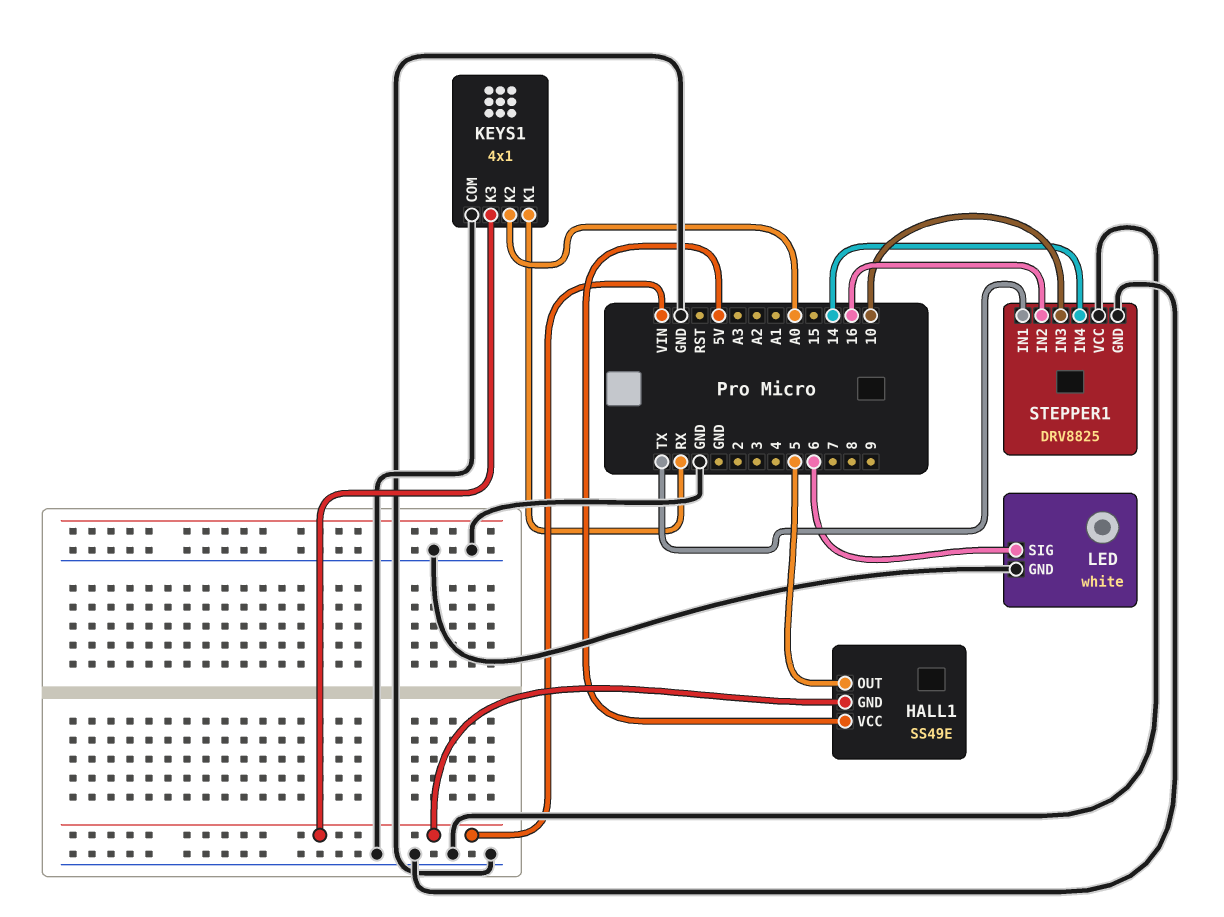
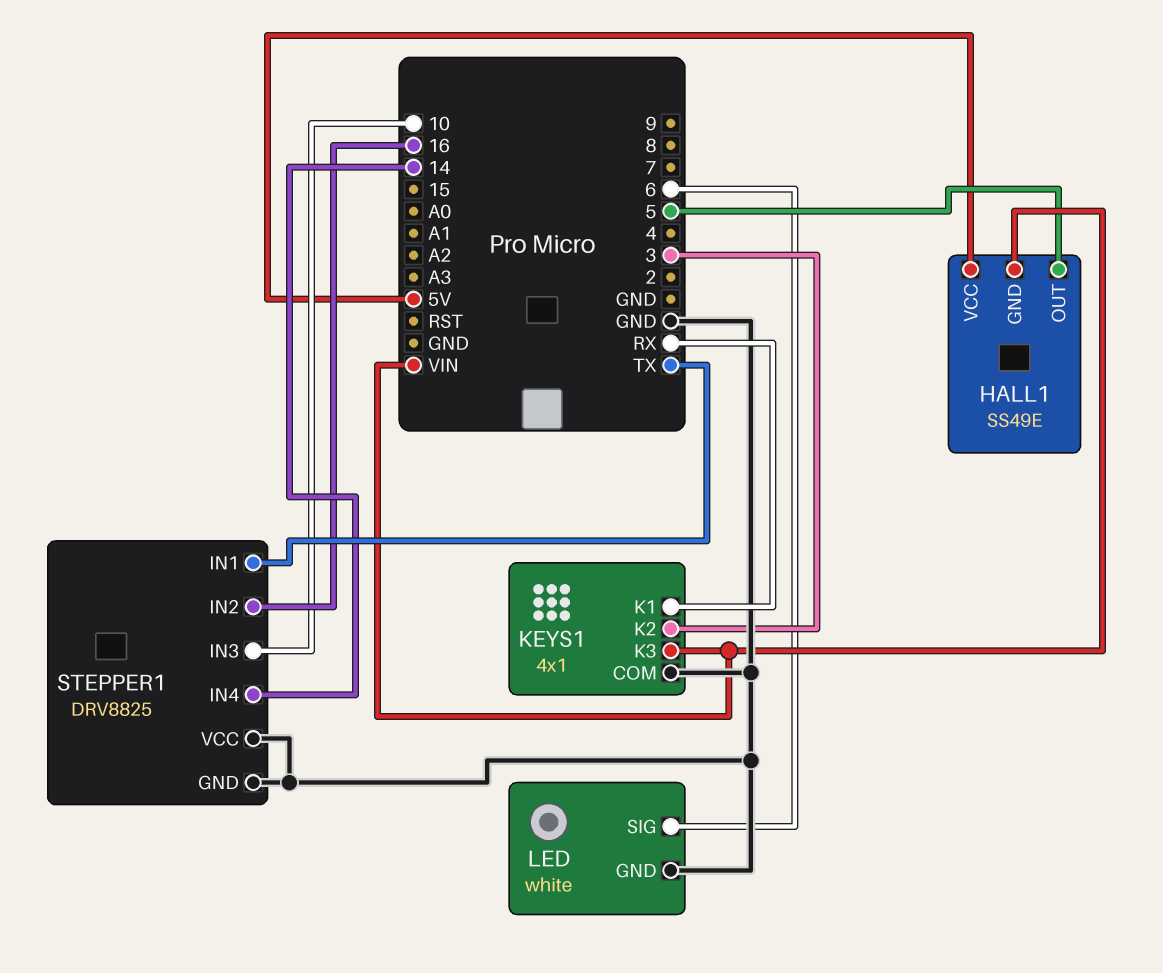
KEYS1 pin K2: A0 -> 3

